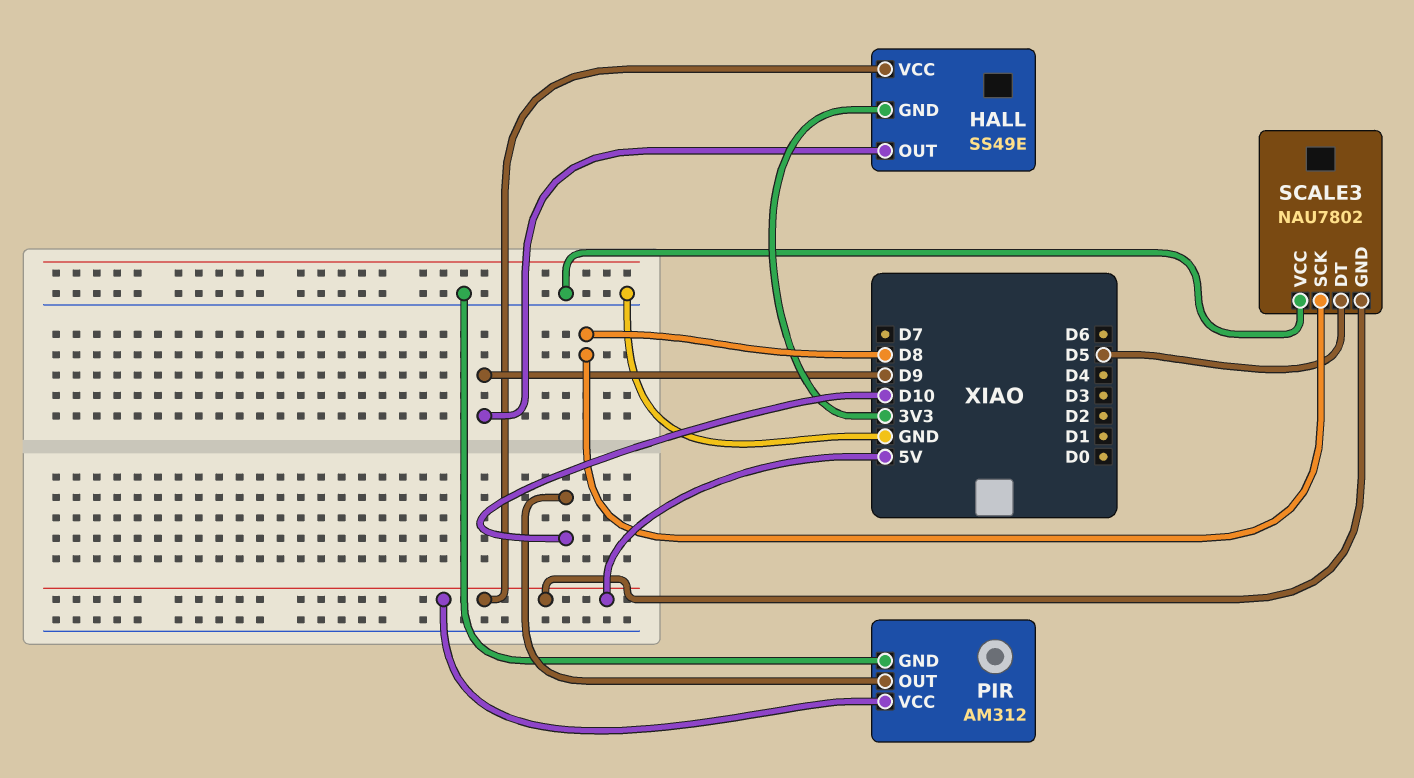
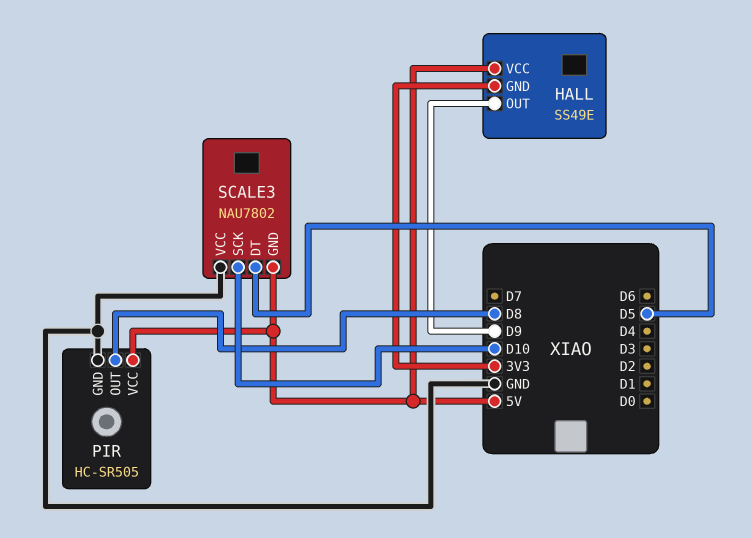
PIR: AM312 -> HC-SR505
PIR pin OUT: D10 -> D8
SCALE3 pin SCK: D8 -> D10

